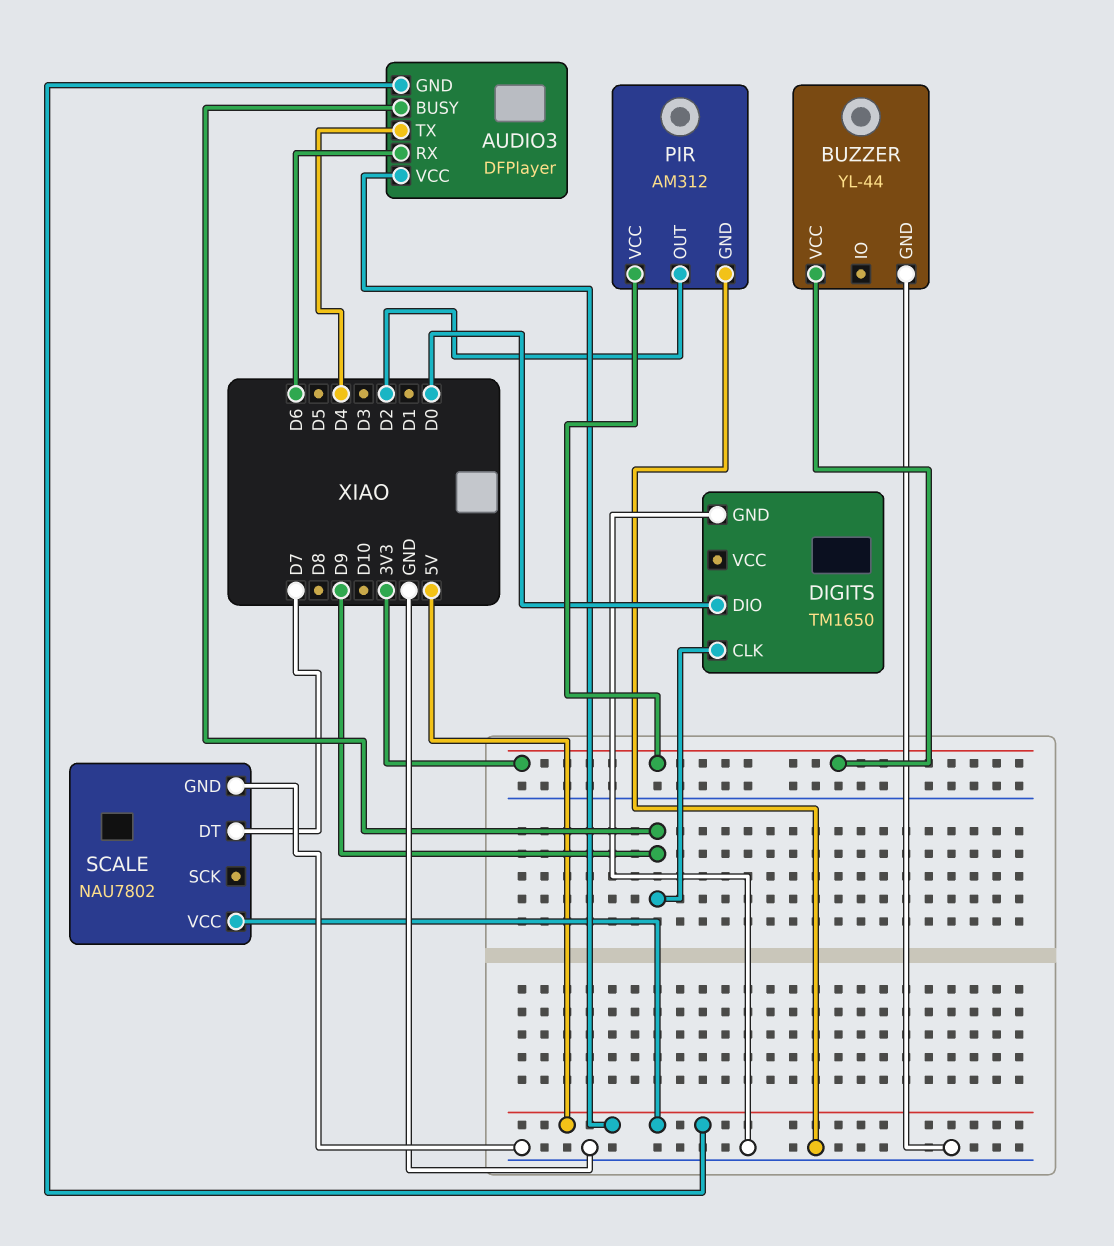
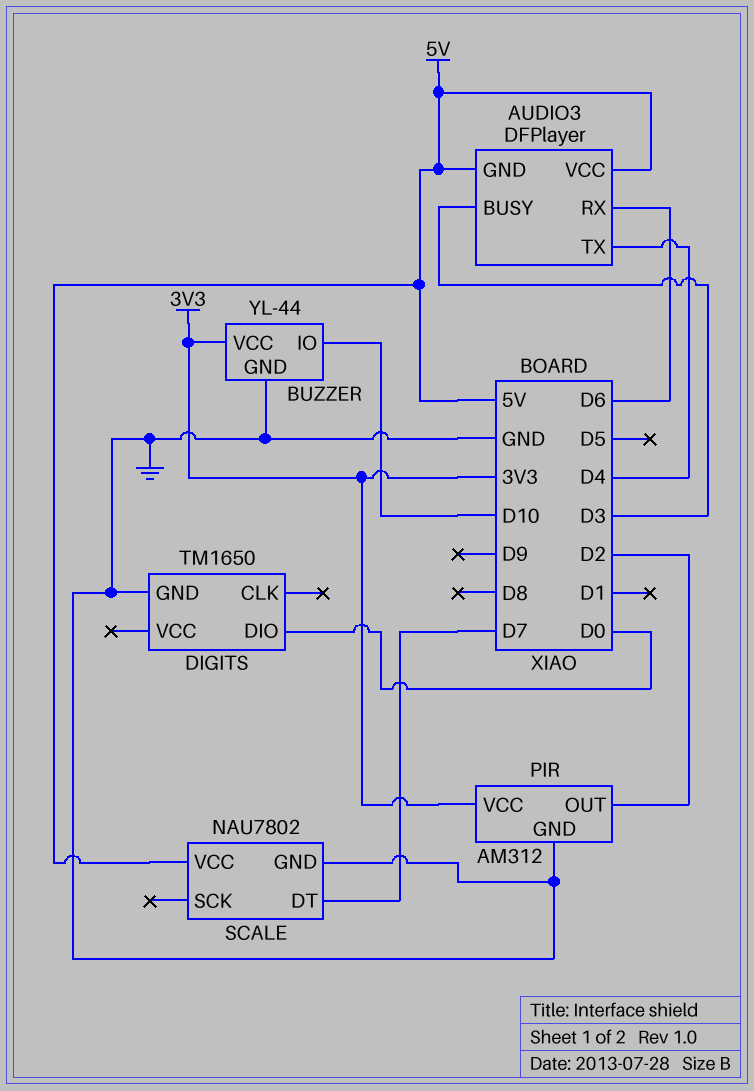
AUDIO3 pin BUSY: D9 -> D3
BUZZER pin IO: none -> D10
DIGITS pin CLK: D9 -> none

